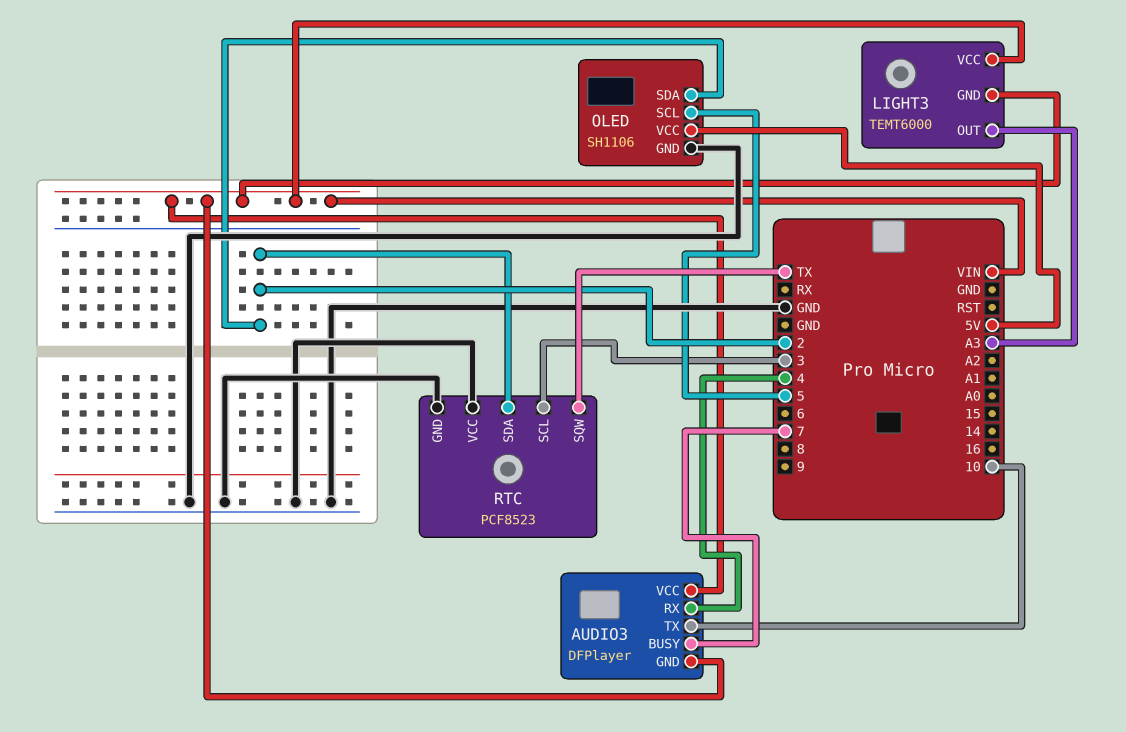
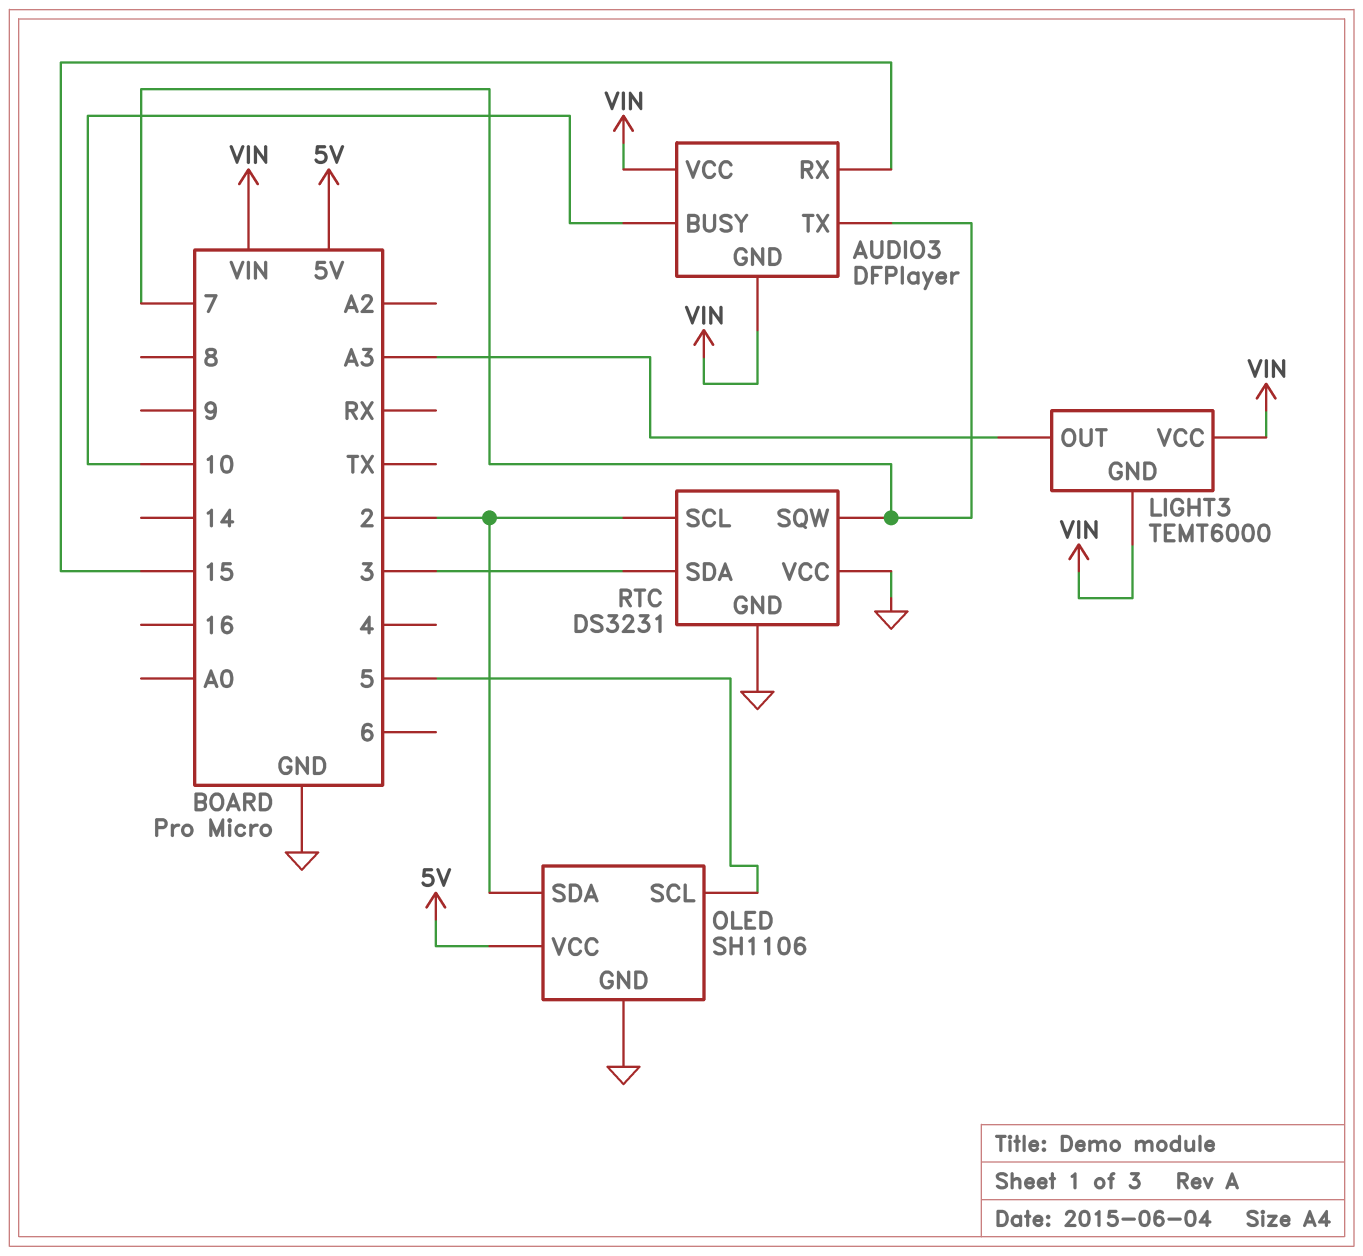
AUDIO3 pin BUSY: 7 -> 10
AUDIO3 pin RX: 4 -> 15
AUDIO3 pin TX: 10 -> 7
RTC: PCF8523 -> DS3231
RTC pin SCL: 3 -> 2
RTC pin SDA: 2 -> 3
RTC pin SQW: TX -> 7

